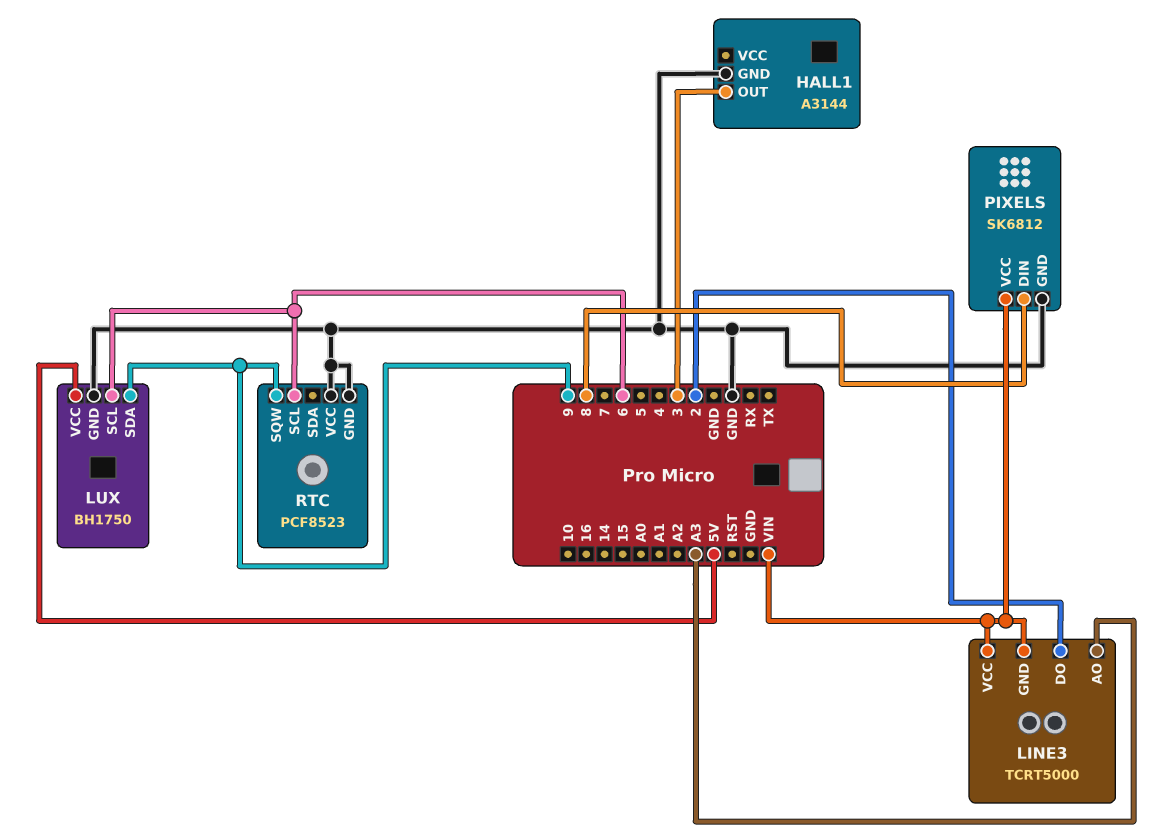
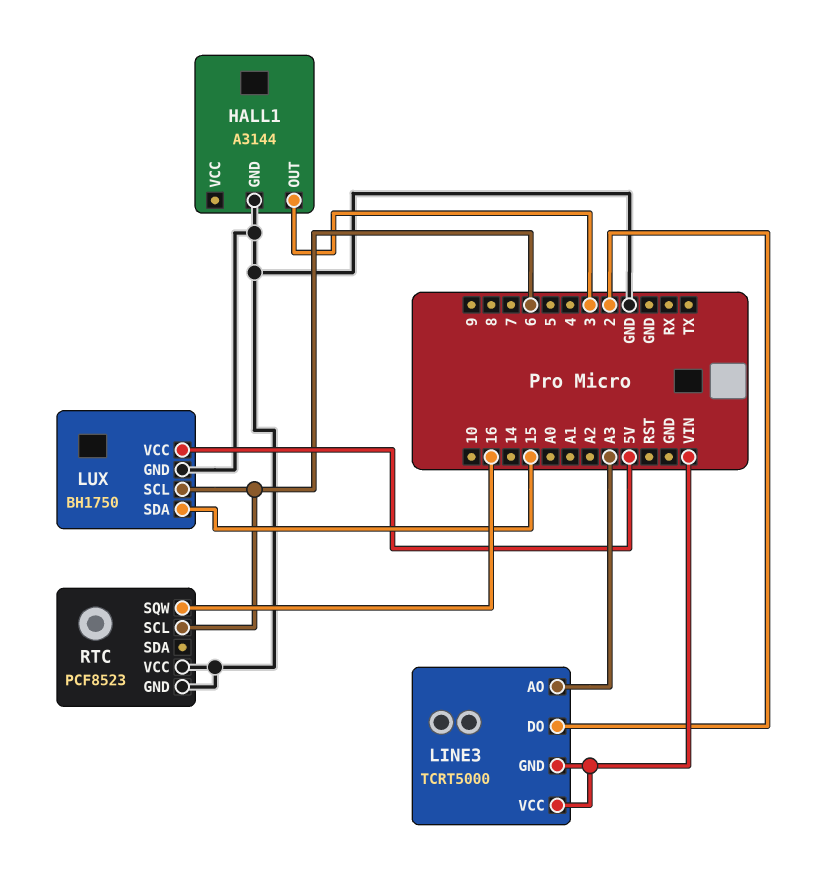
LUX pin SDA: 9 -> 15
PIXELS: SK6812 -> none
PIXELS pin DIN: 8 -> none
PIXELS pin GND: GND -> none
PIXELS pin VCC: VIN -> none
RTC pin SQW: 9 -> 16

